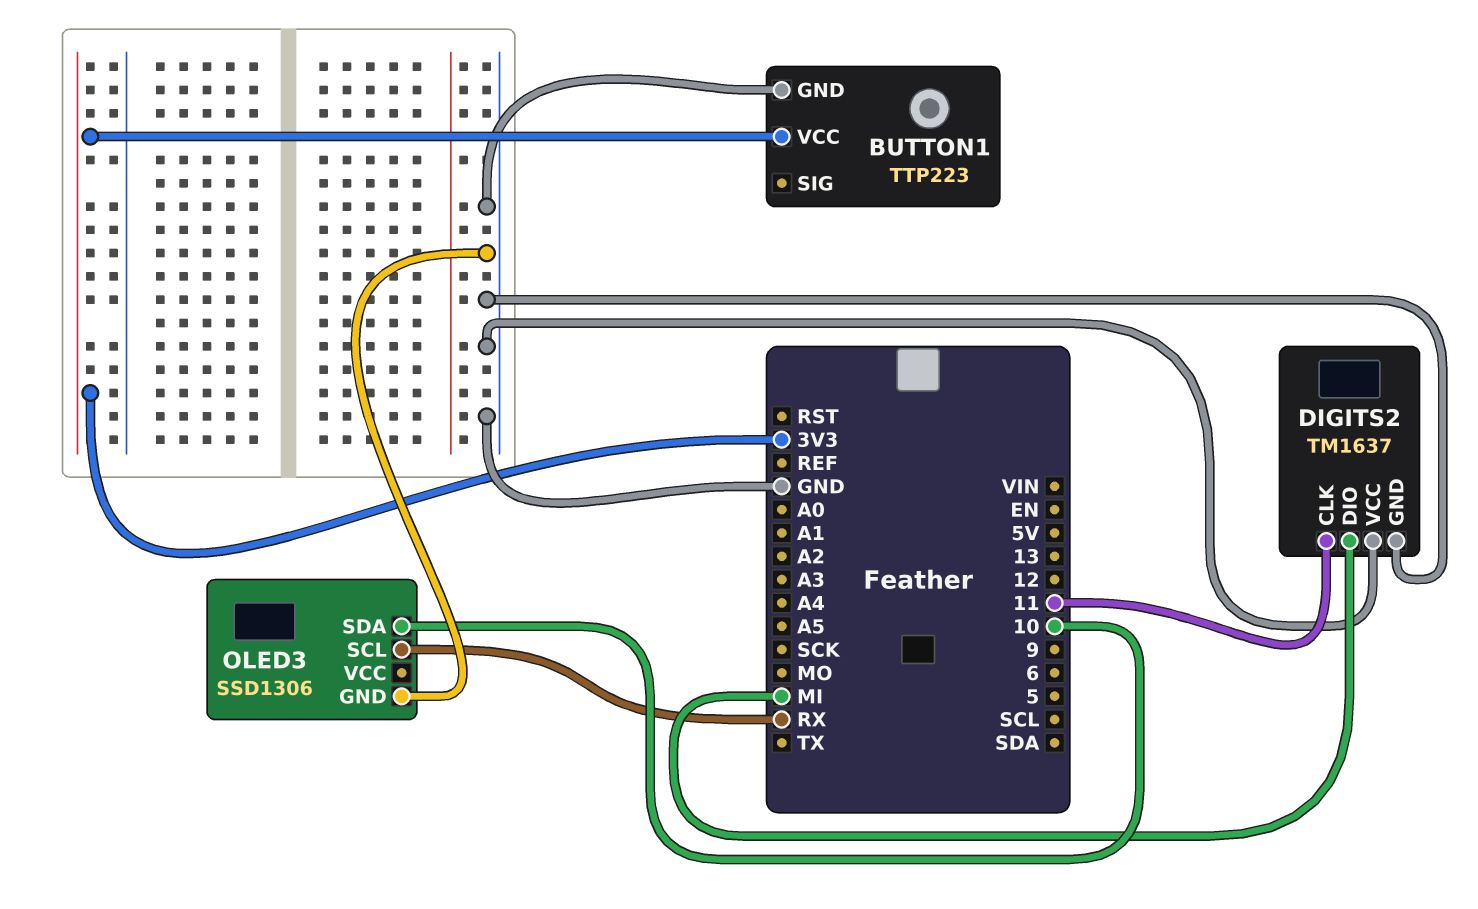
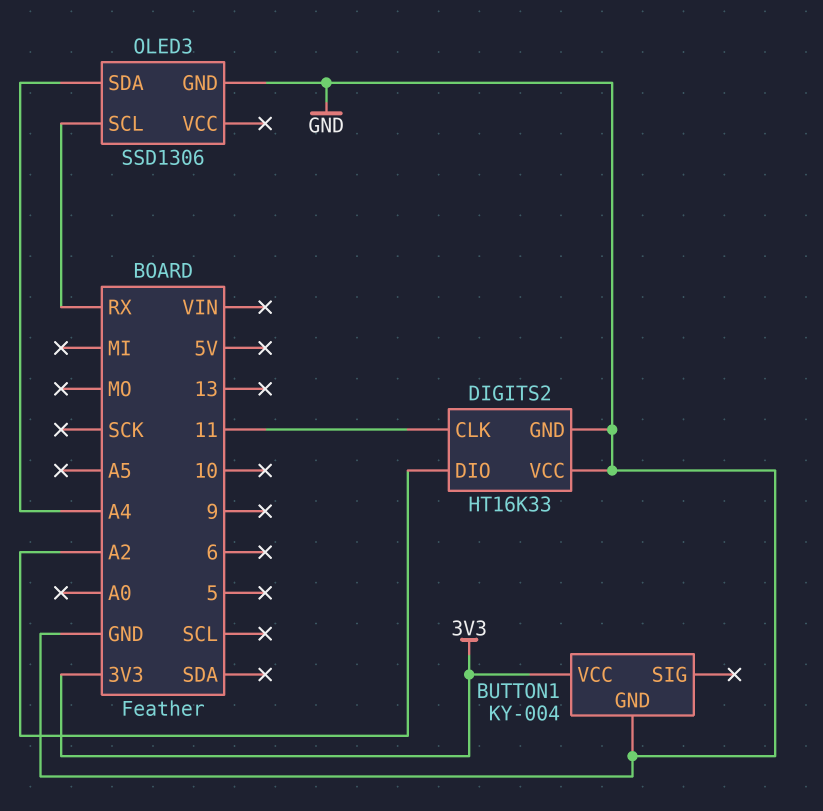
BUTTON1: TTP223 -> KY-004
DIGITS2: TM1637 -> HT16K33
DIGITS2 pin DIO: MI -> A2
OLED3 pin SDA: 10 -> A4

